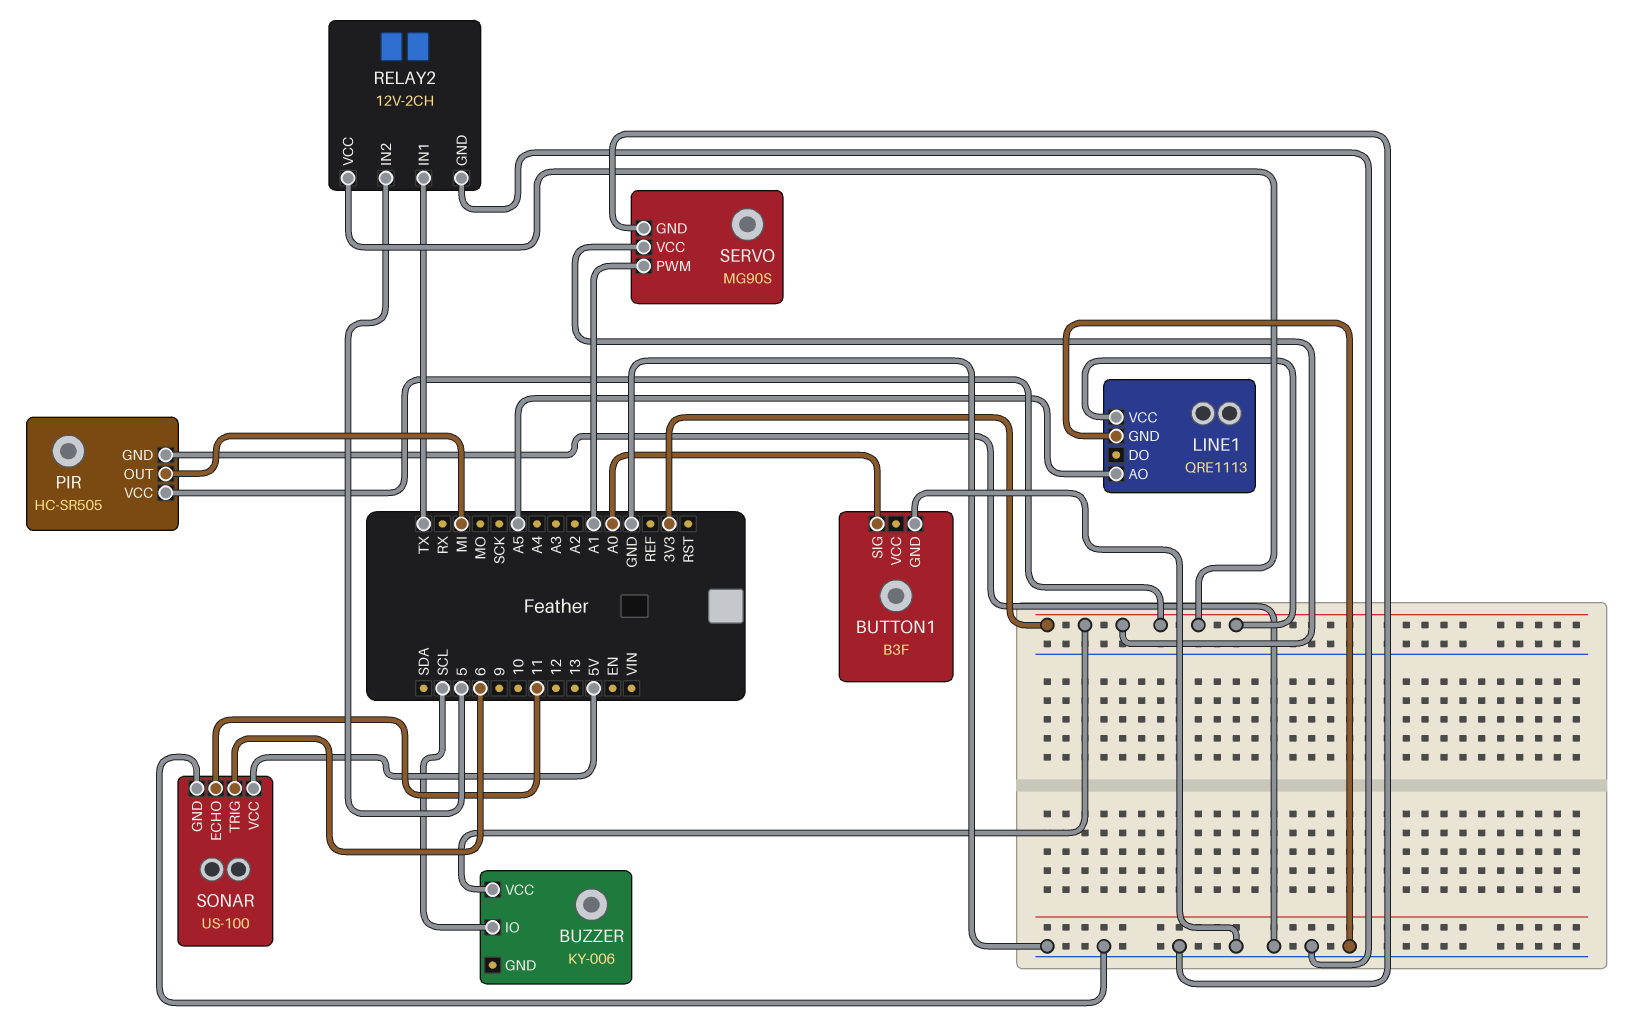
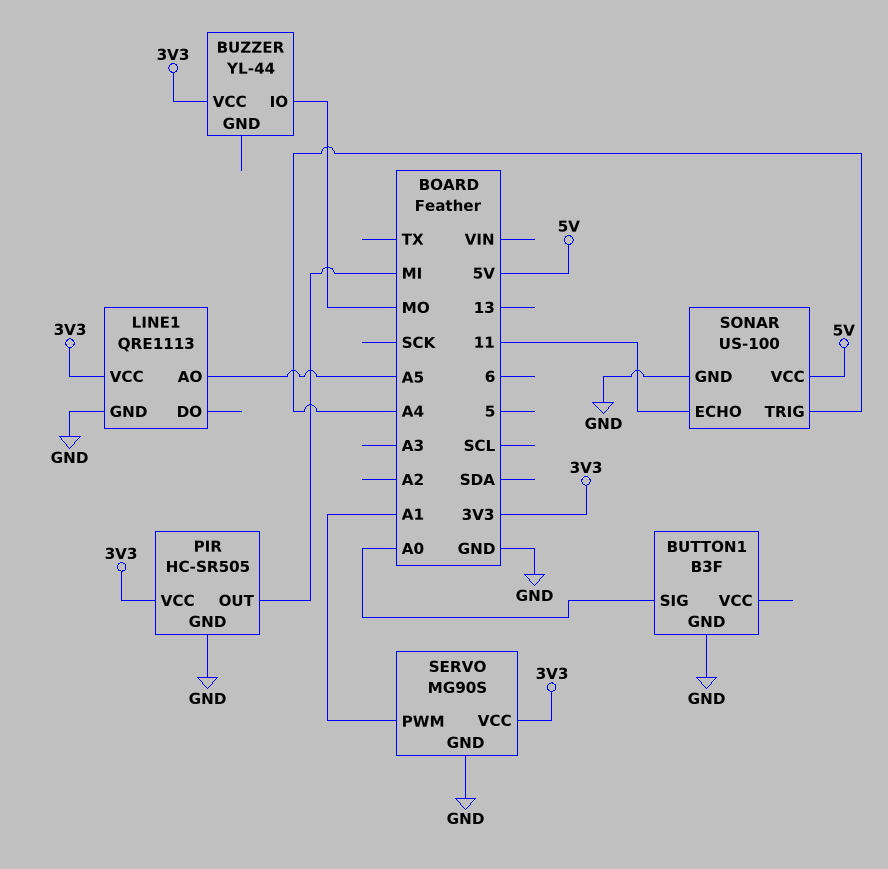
BUZZER: KY-006 -> YL-44
BUZZER pin IO: SCL -> MO
RELAY2: 12V-2CH -> none
RELAY2 pin GND: GND -> none
RELAY2 pin IN1: TX -> none
RELAY2 pin IN2: 5 -> none
RELAY2 pin VCC: 3V3 -> none
SONAR pin TRIG: 6 -> A4

